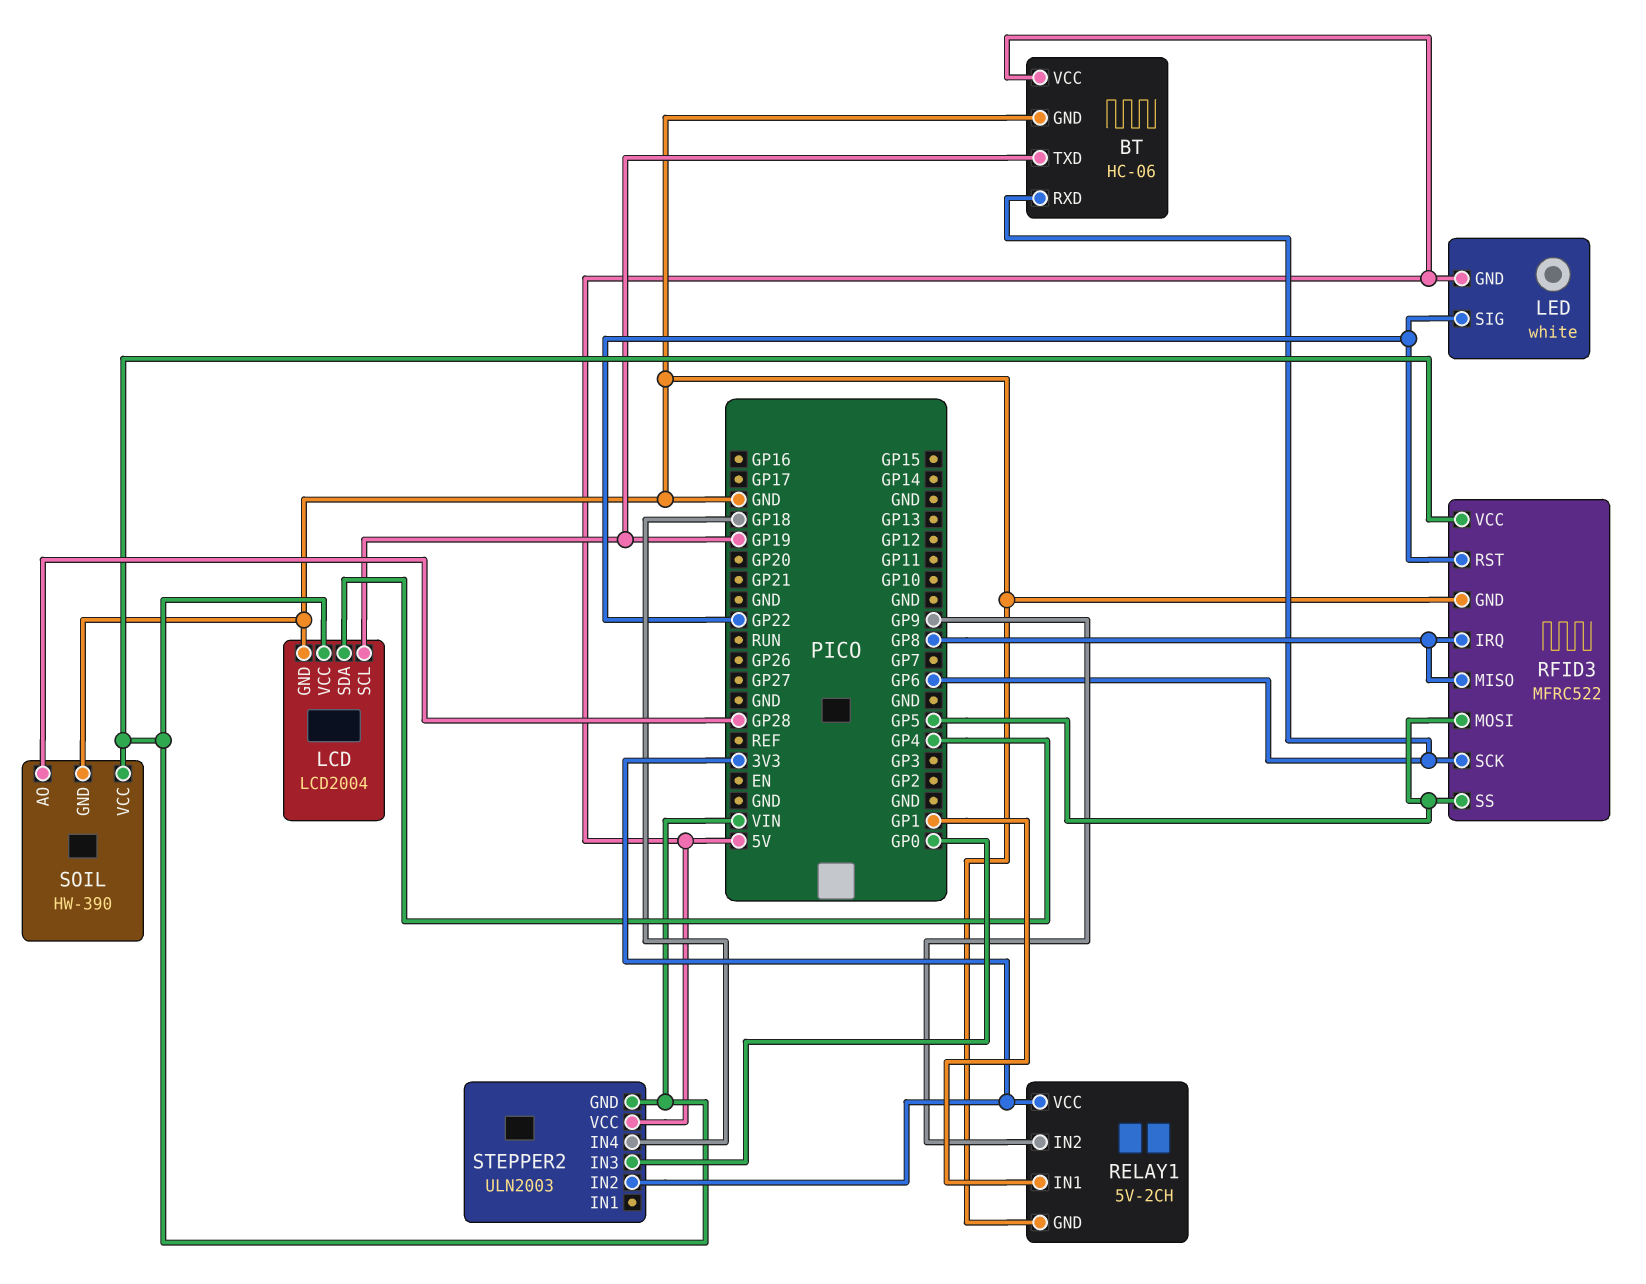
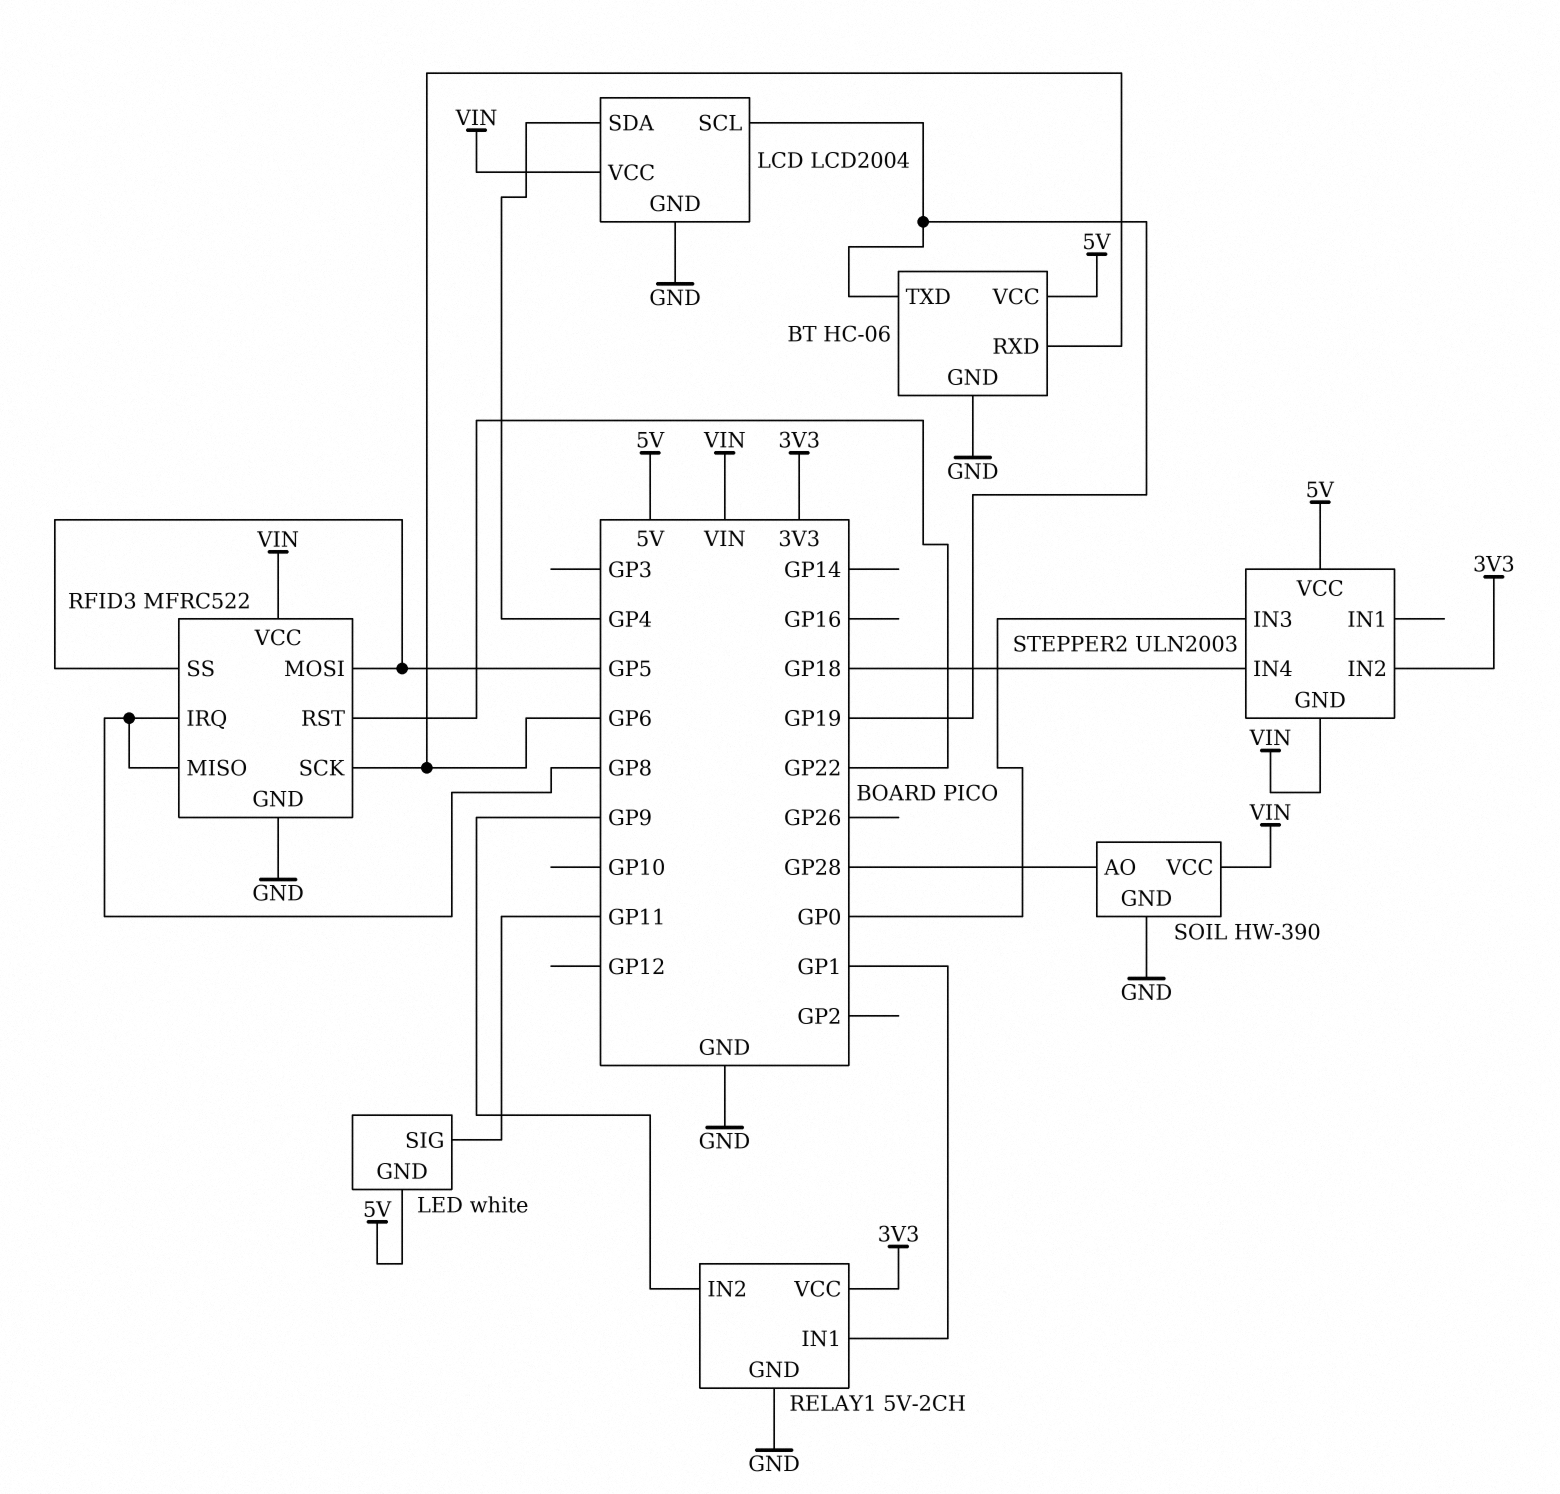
LED pin SIG: GP22 -> GP11

